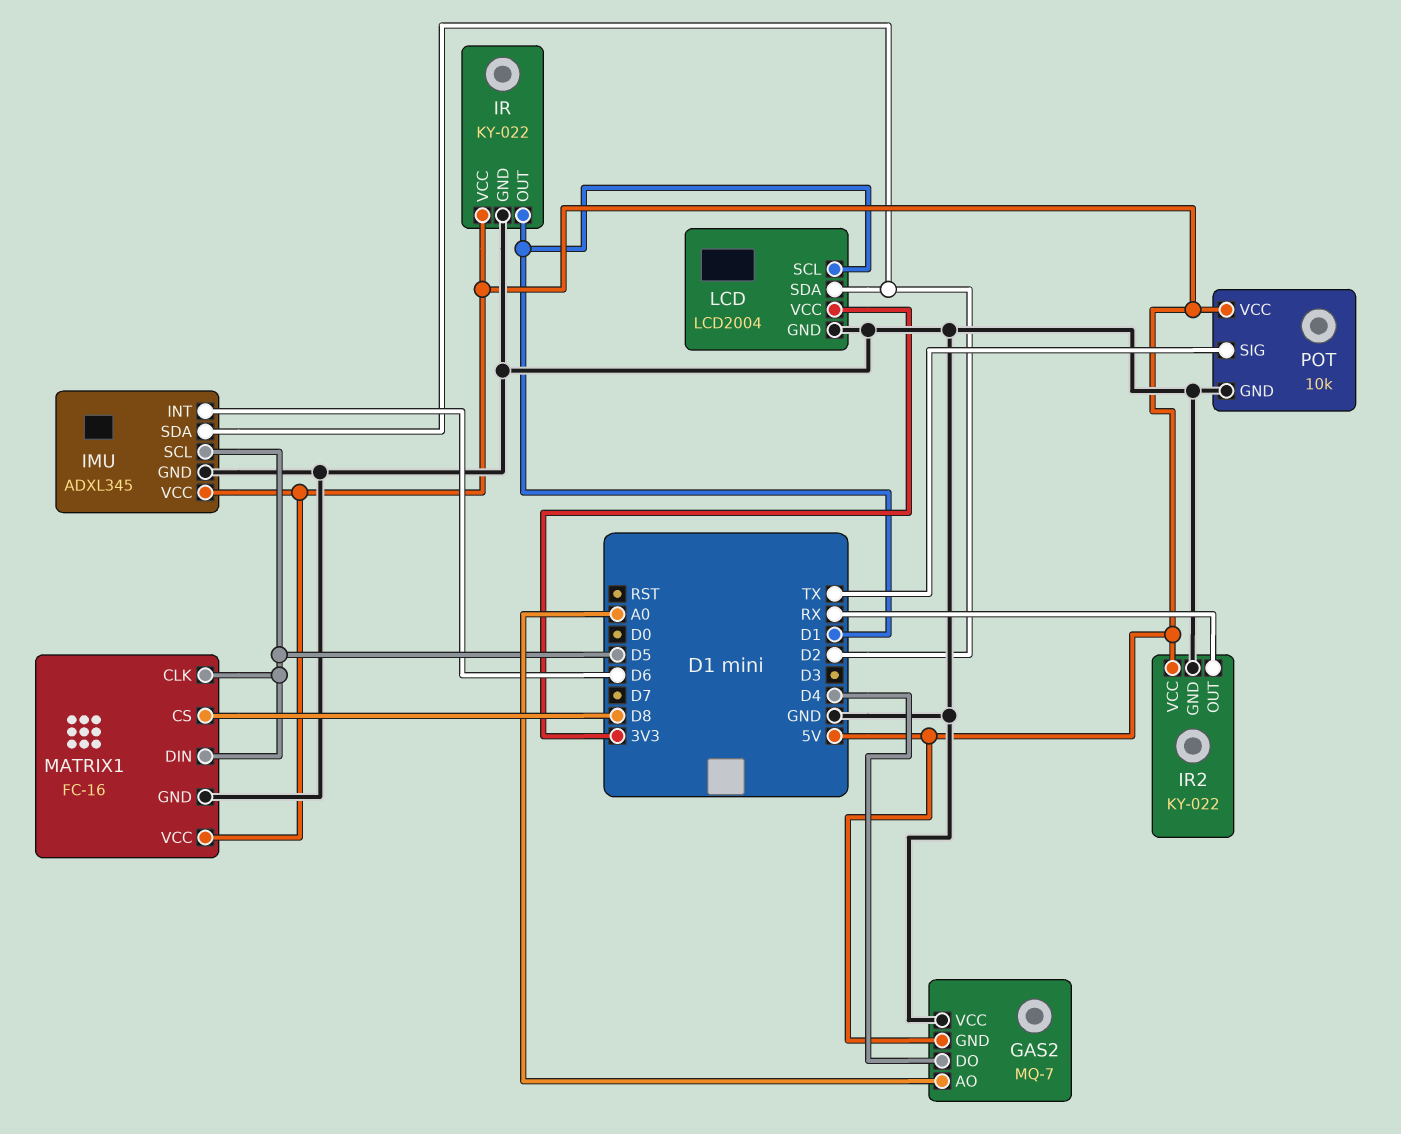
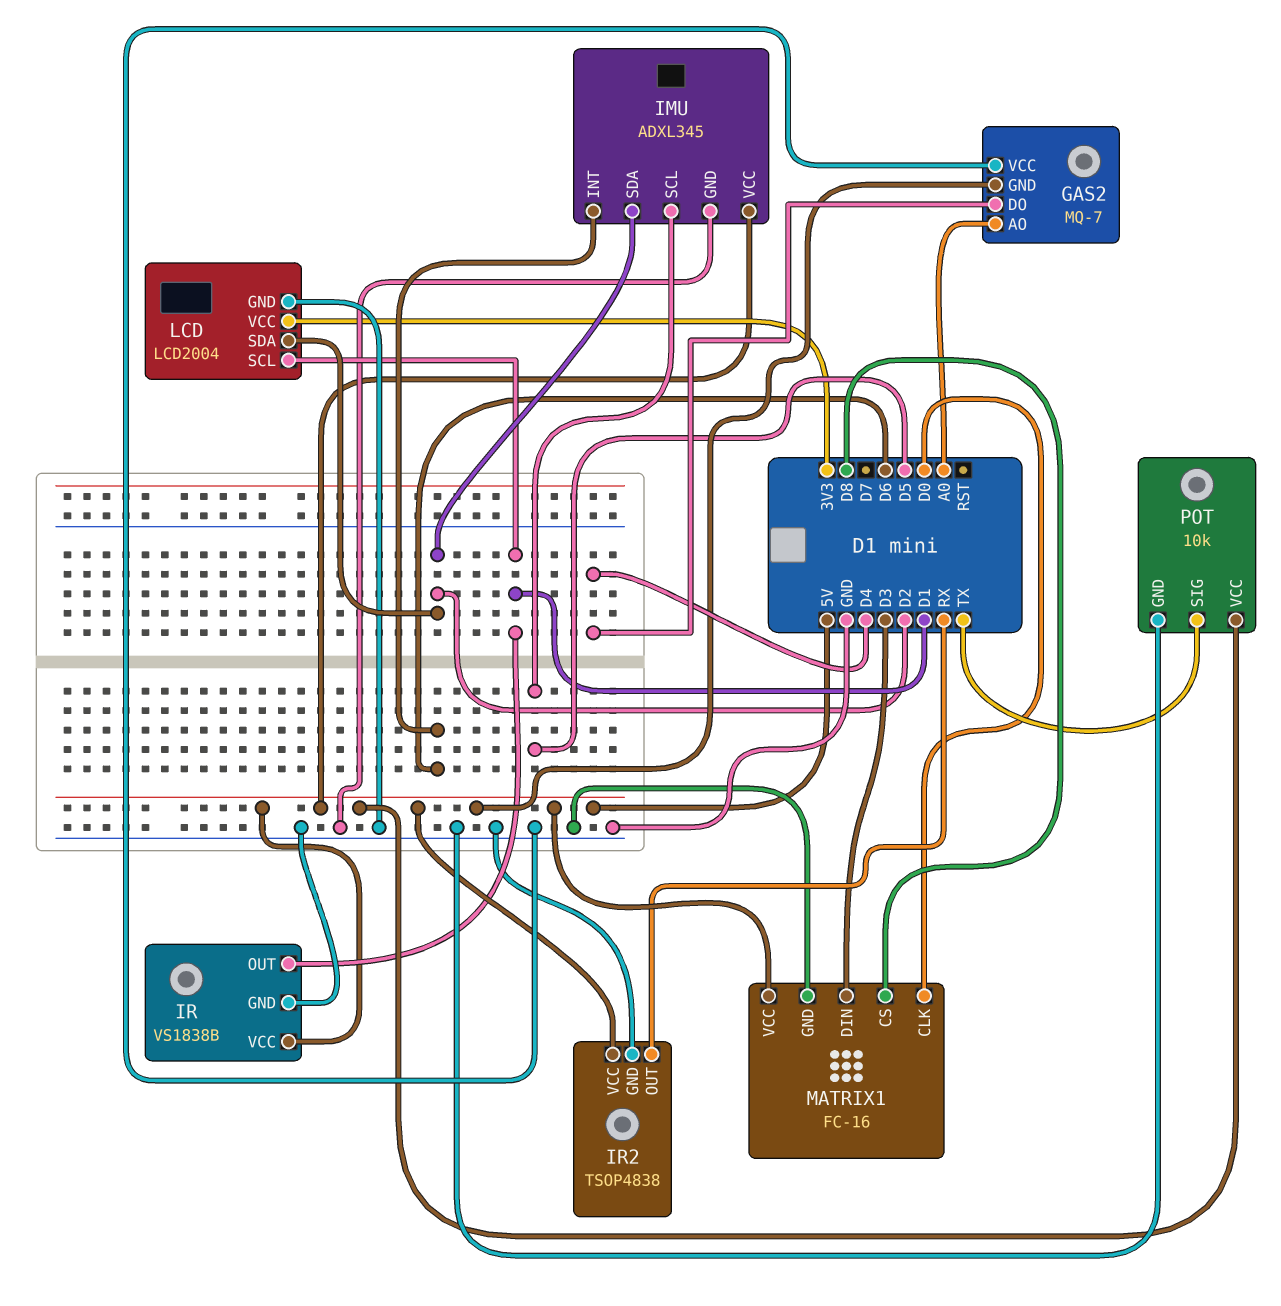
IR: KY-022 -> VS1838B
IR2: KY-022 -> TSOP4838
MATRIX1 pin CLK: D5 -> D0
MATRIX1 pin DIN: D5 -> D3

